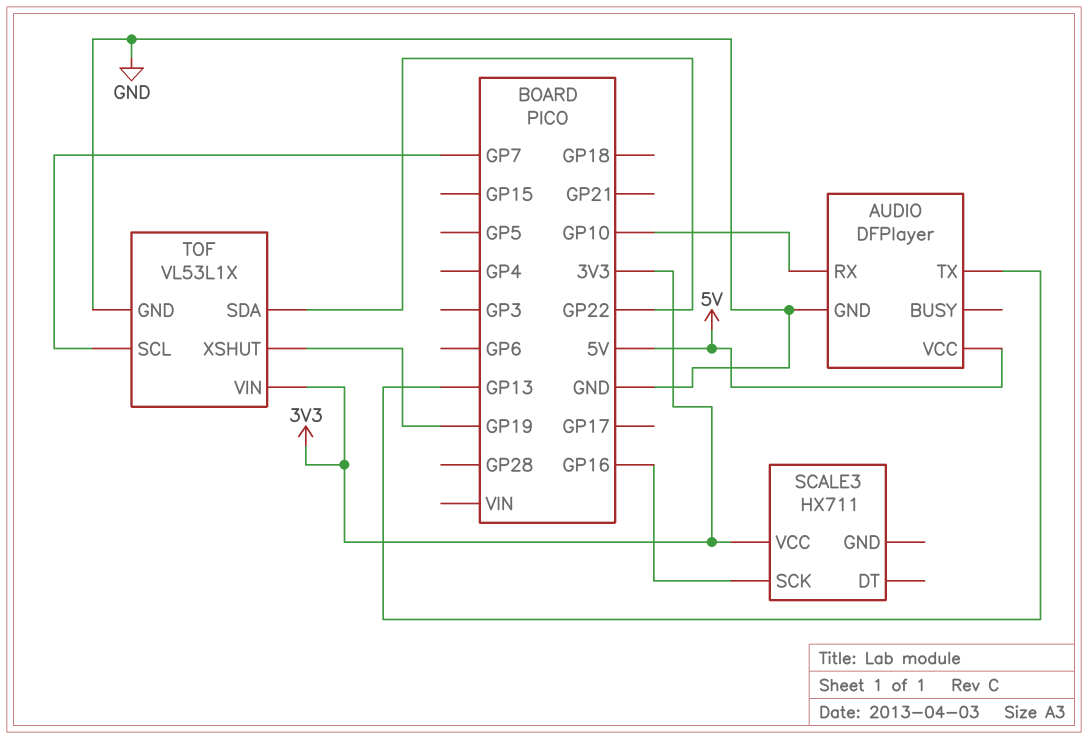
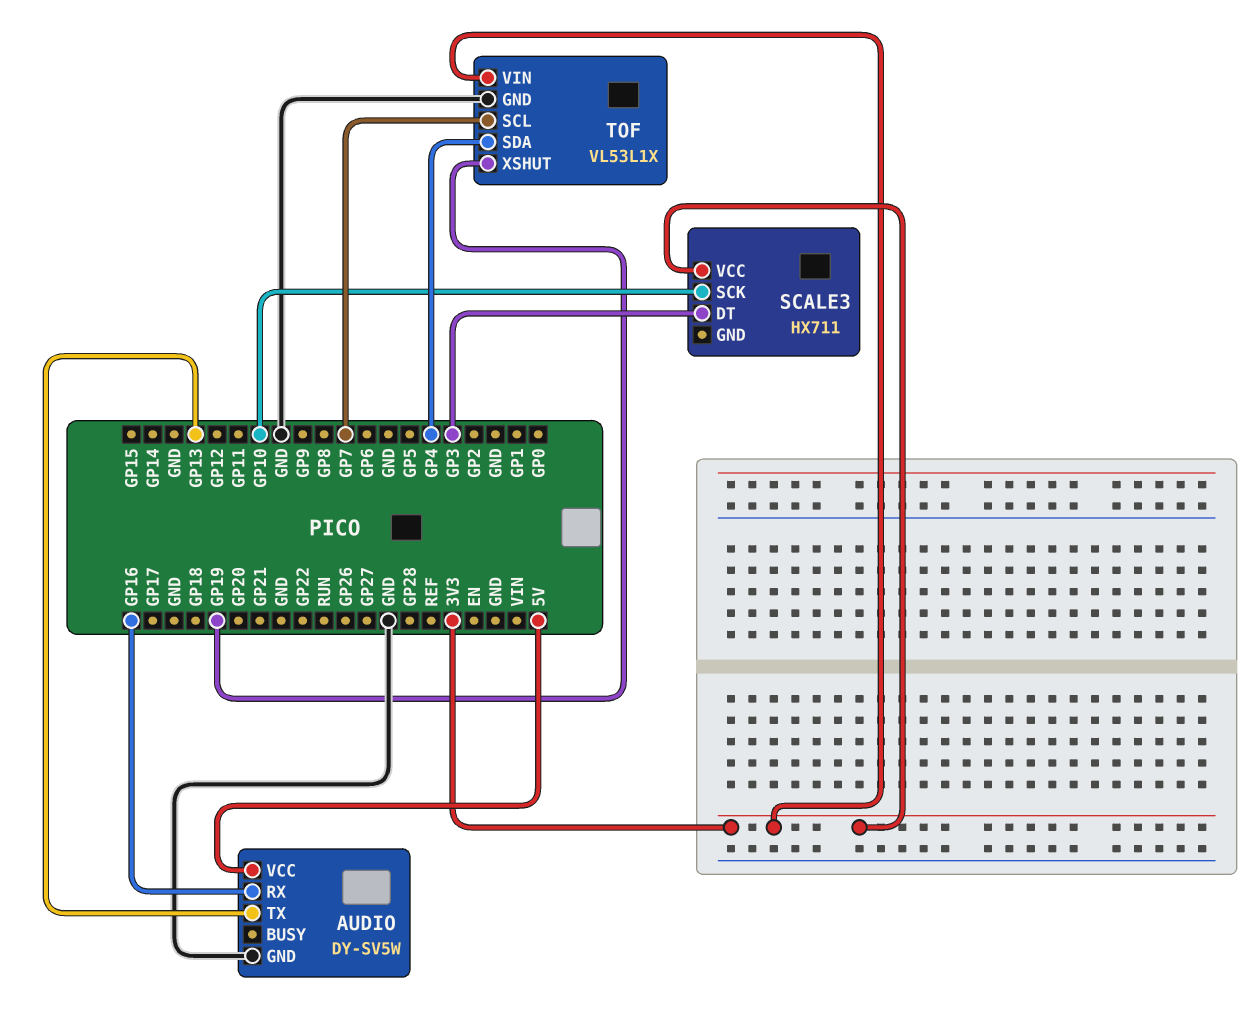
AUDIO: DFPlayer -> DY-SV5W
AUDIO pin RX: GP10 -> GP16
SCALE3 pin DT: none -> GP3
SCALE3 pin SCK: GP16 -> GP10
TOF pin SDA: GP22 -> GP4

